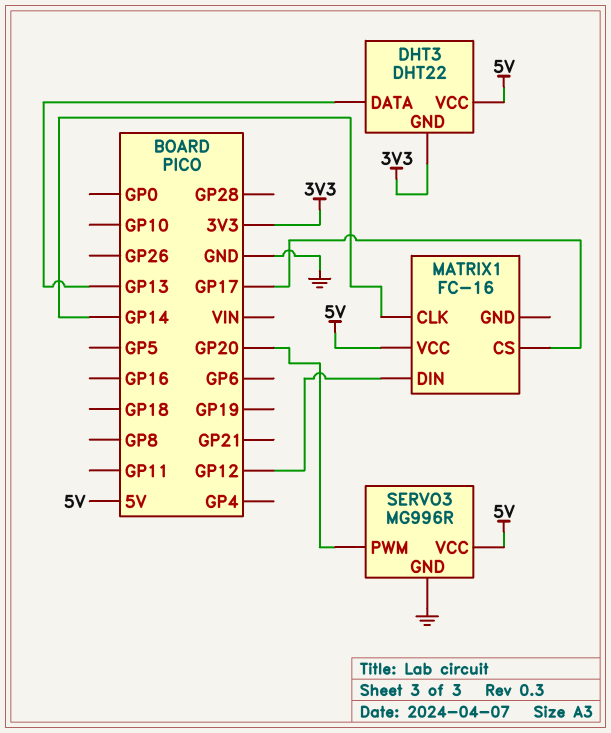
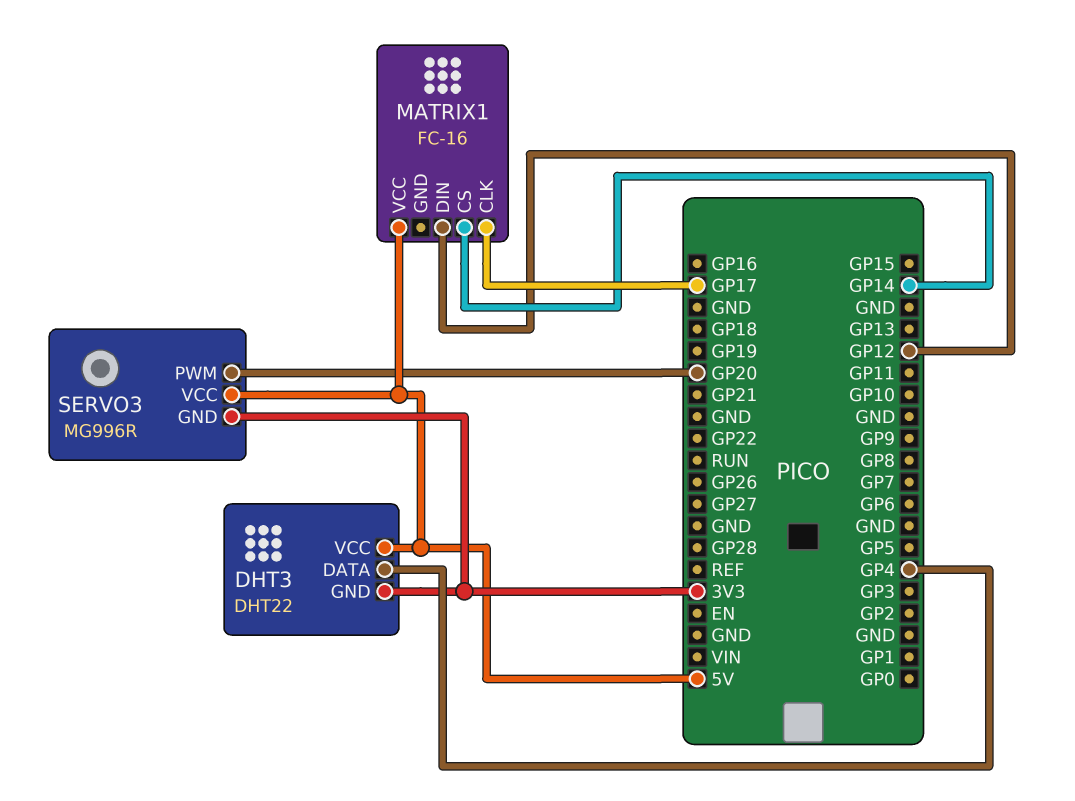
DHT3 pin DATA: GP13 -> GP4
MATRIX1 pin CLK: GP14 -> GP17
MATRIX1 pin CS: GP17 -> GP14
SERVO3 pin GND: GND -> 3V3

